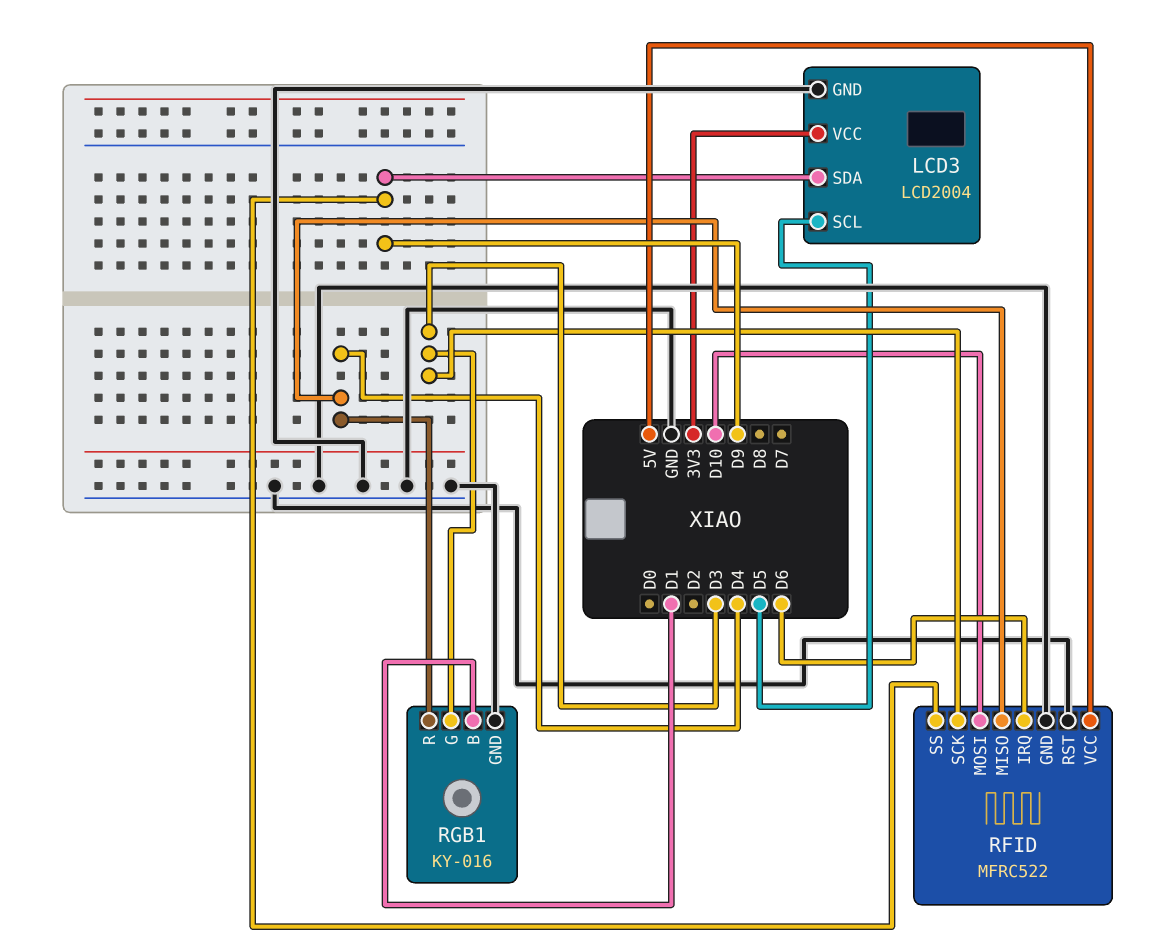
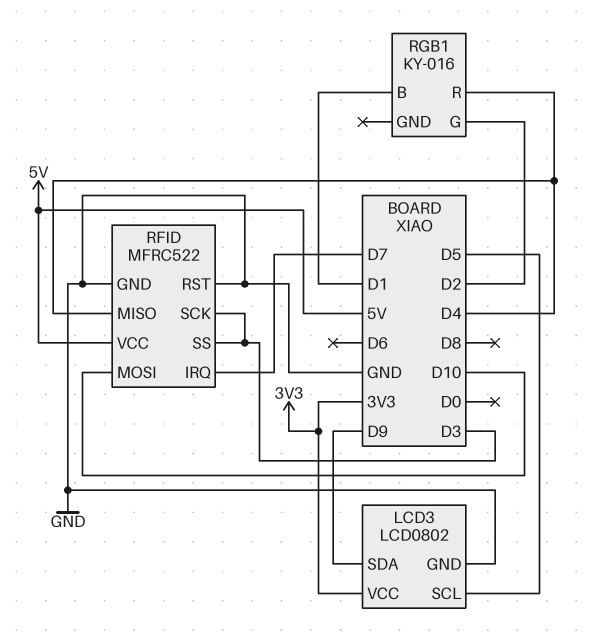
LCD3: LCD2004 -> LCD0802
RFID pin IRQ: D6 -> D7
RFID pin SS: D9 -> D3
RGB1 pin G: D3 -> D2
RGB1 pin GND: GND -> none

